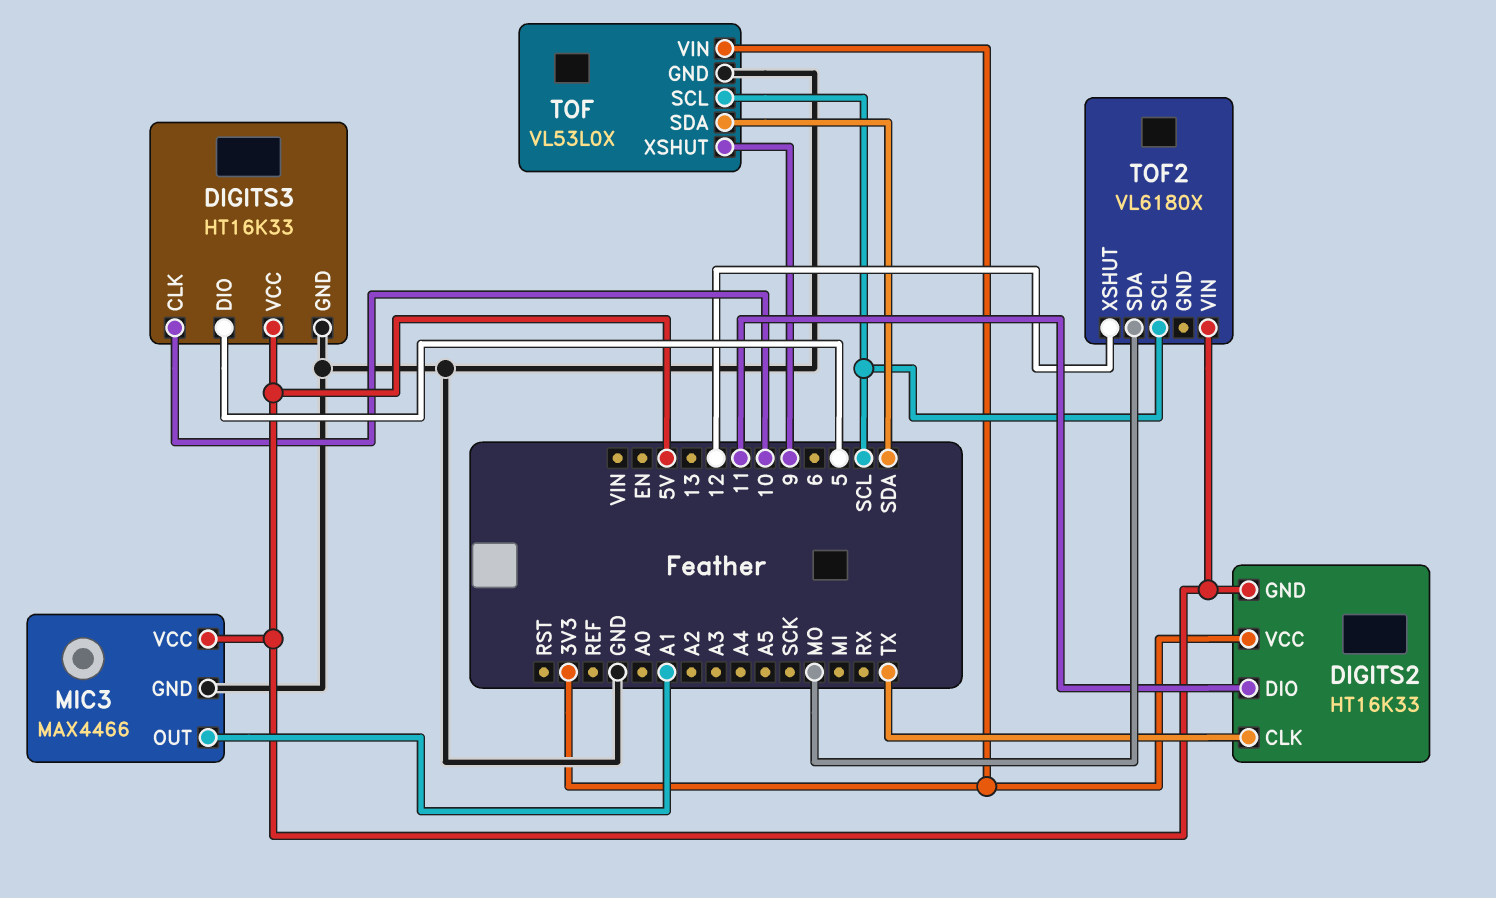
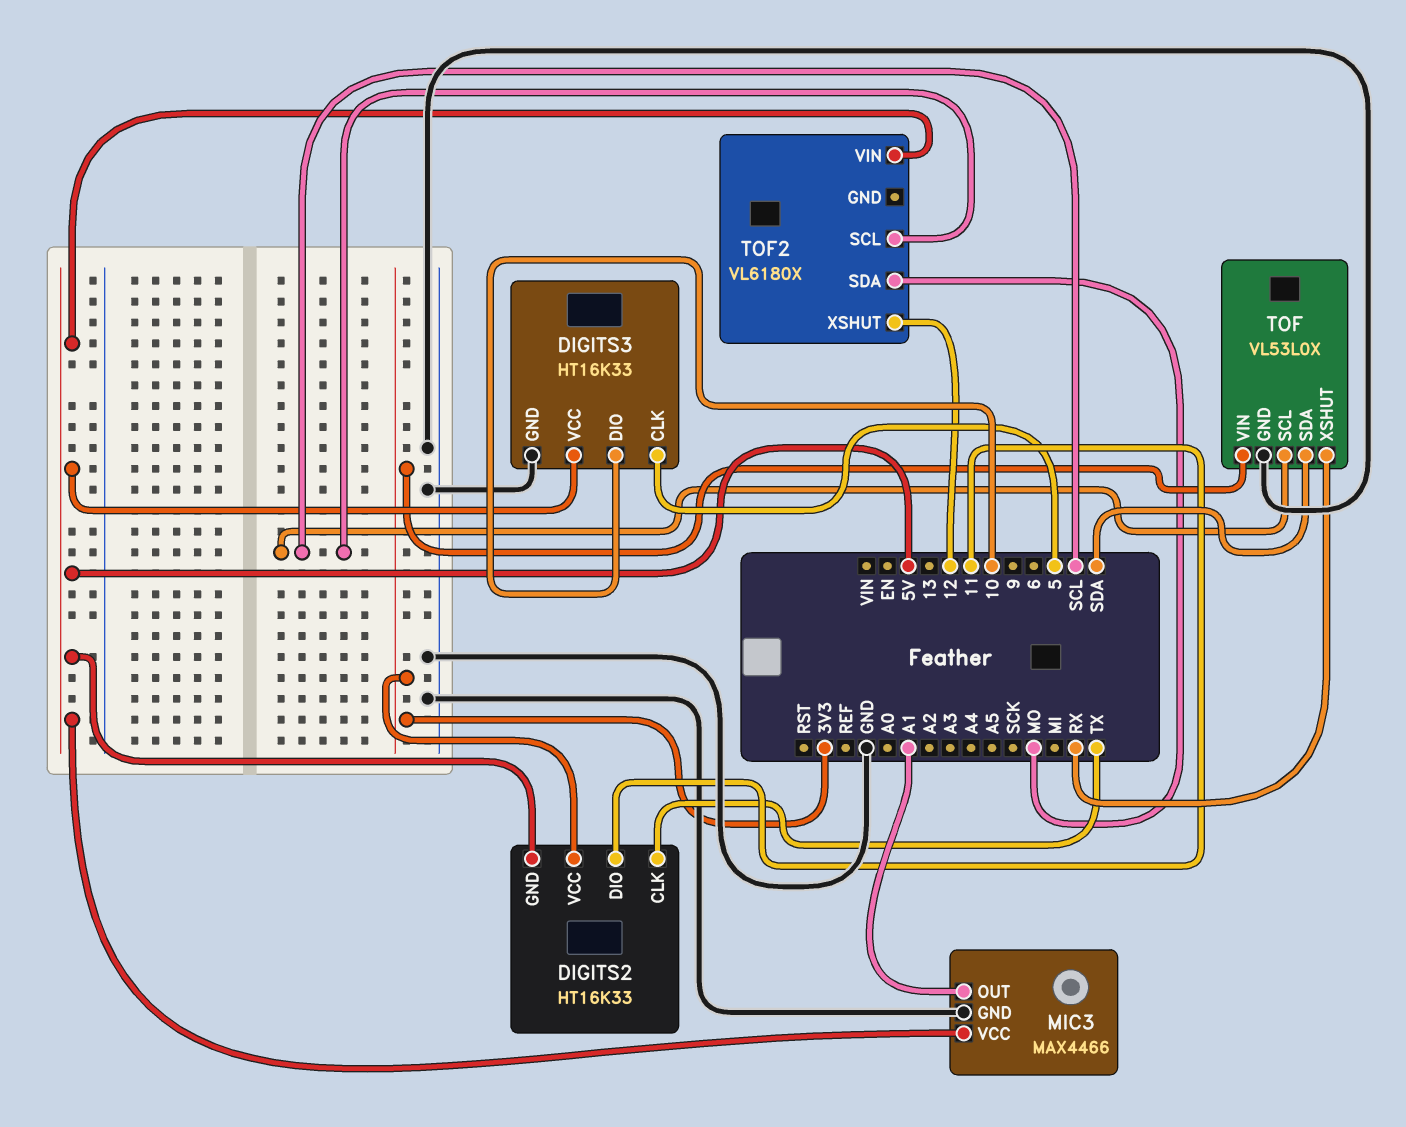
DIGITS3 pin CLK: 10 -> 5
DIGITS3 pin DIO: 5 -> 10
TOF pin XSHUT: 9 -> RX

